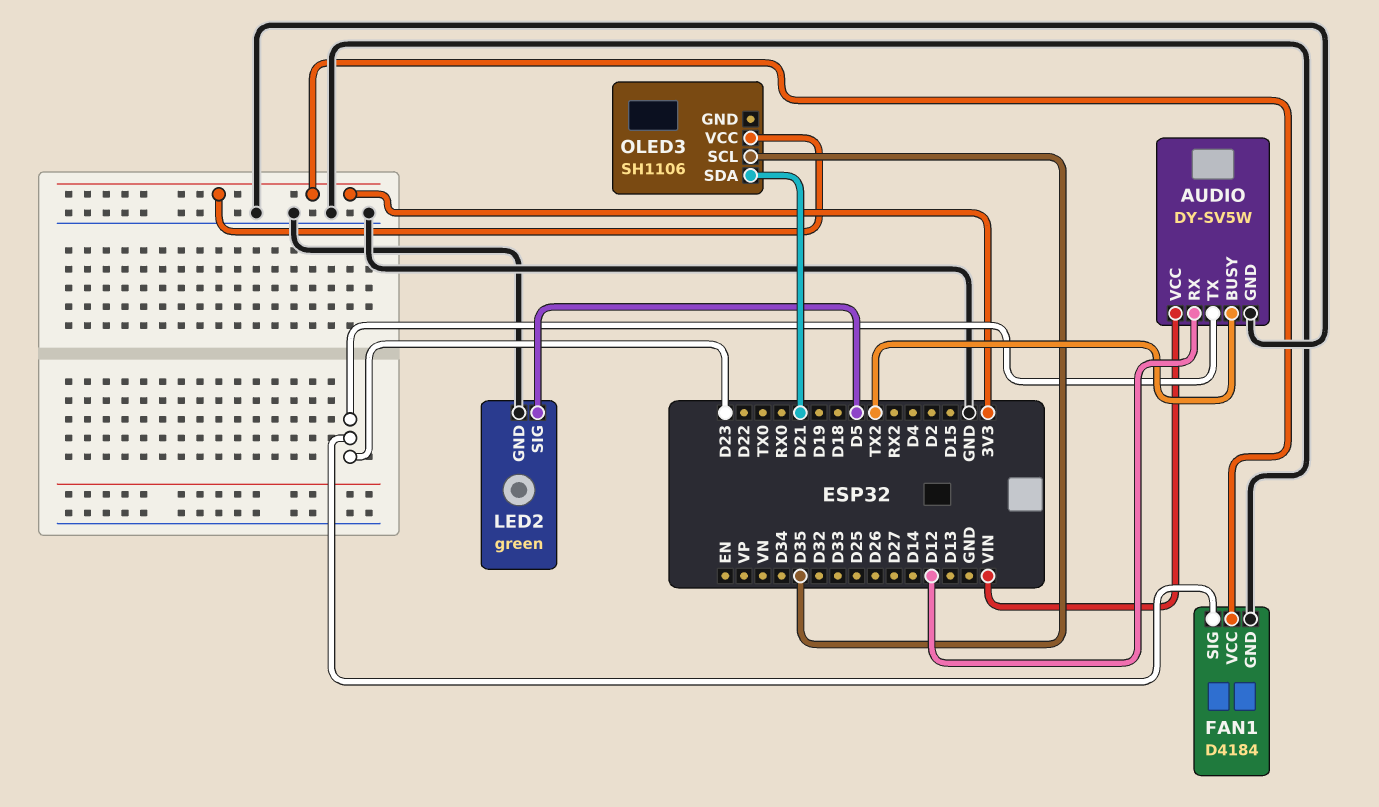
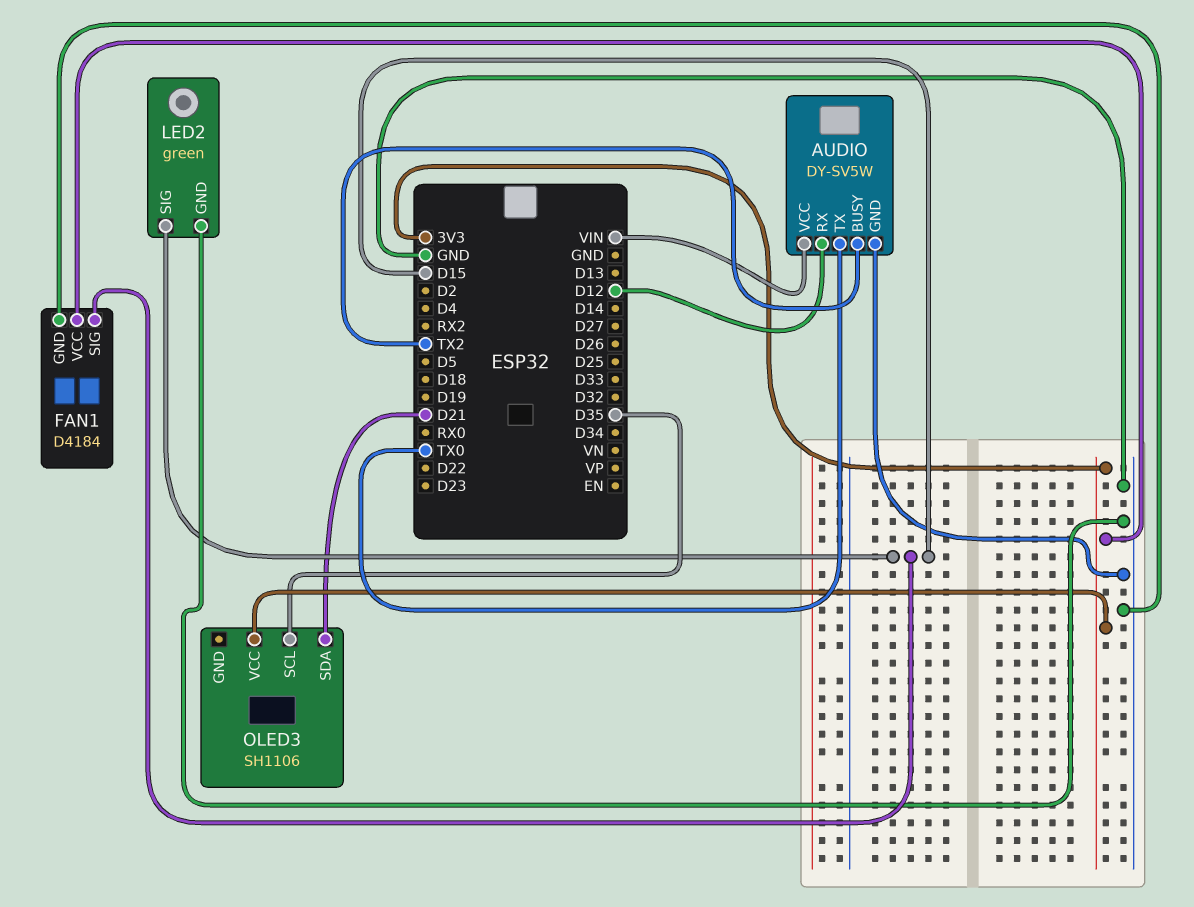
AUDIO pin TX: D23 -> TX0
FAN1 pin SIG: D23 -> D15
LED2 pin SIG: D5 -> D15

